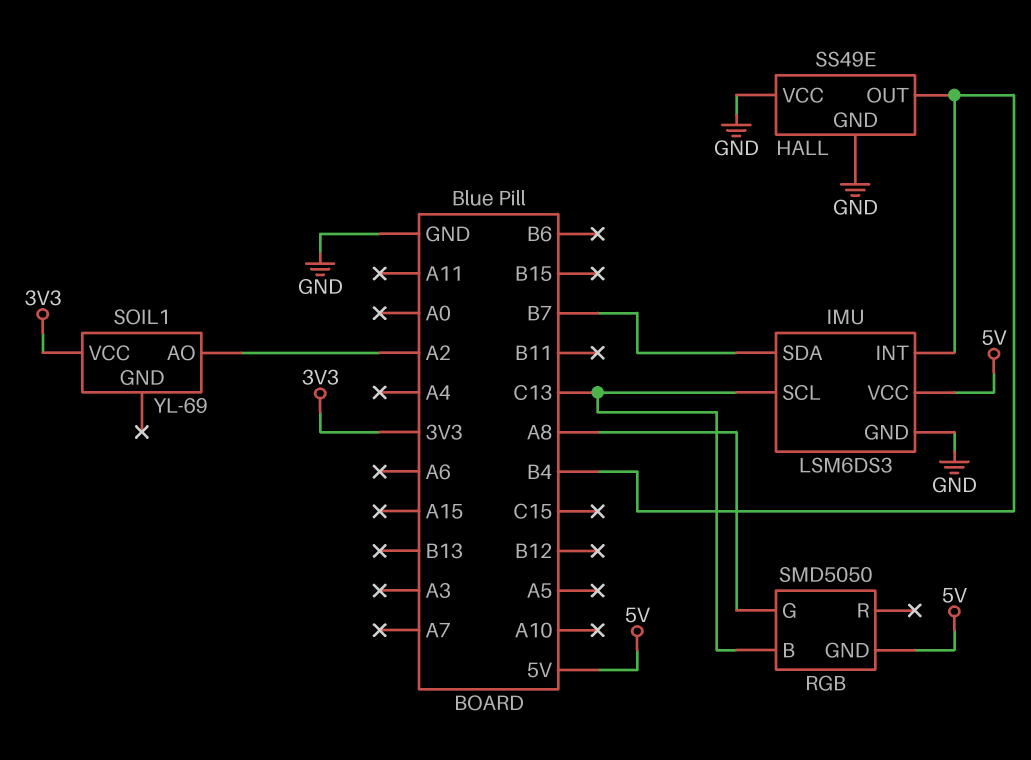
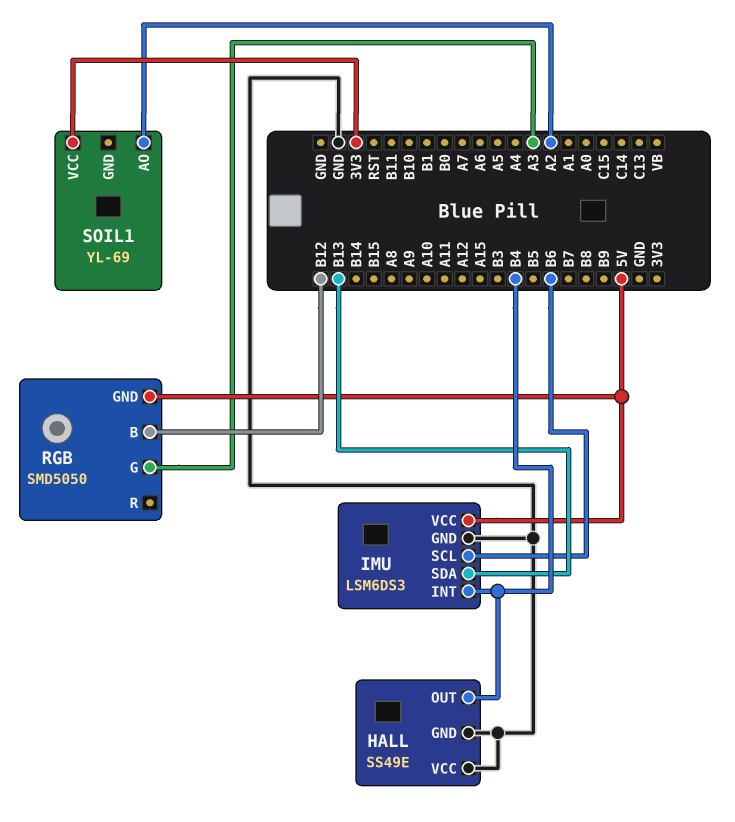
IMU pin SCL: C13 -> B6
IMU pin SDA: B7 -> B13
RGB pin B: C13 -> B12
RGB pin G: A8 -> A3

